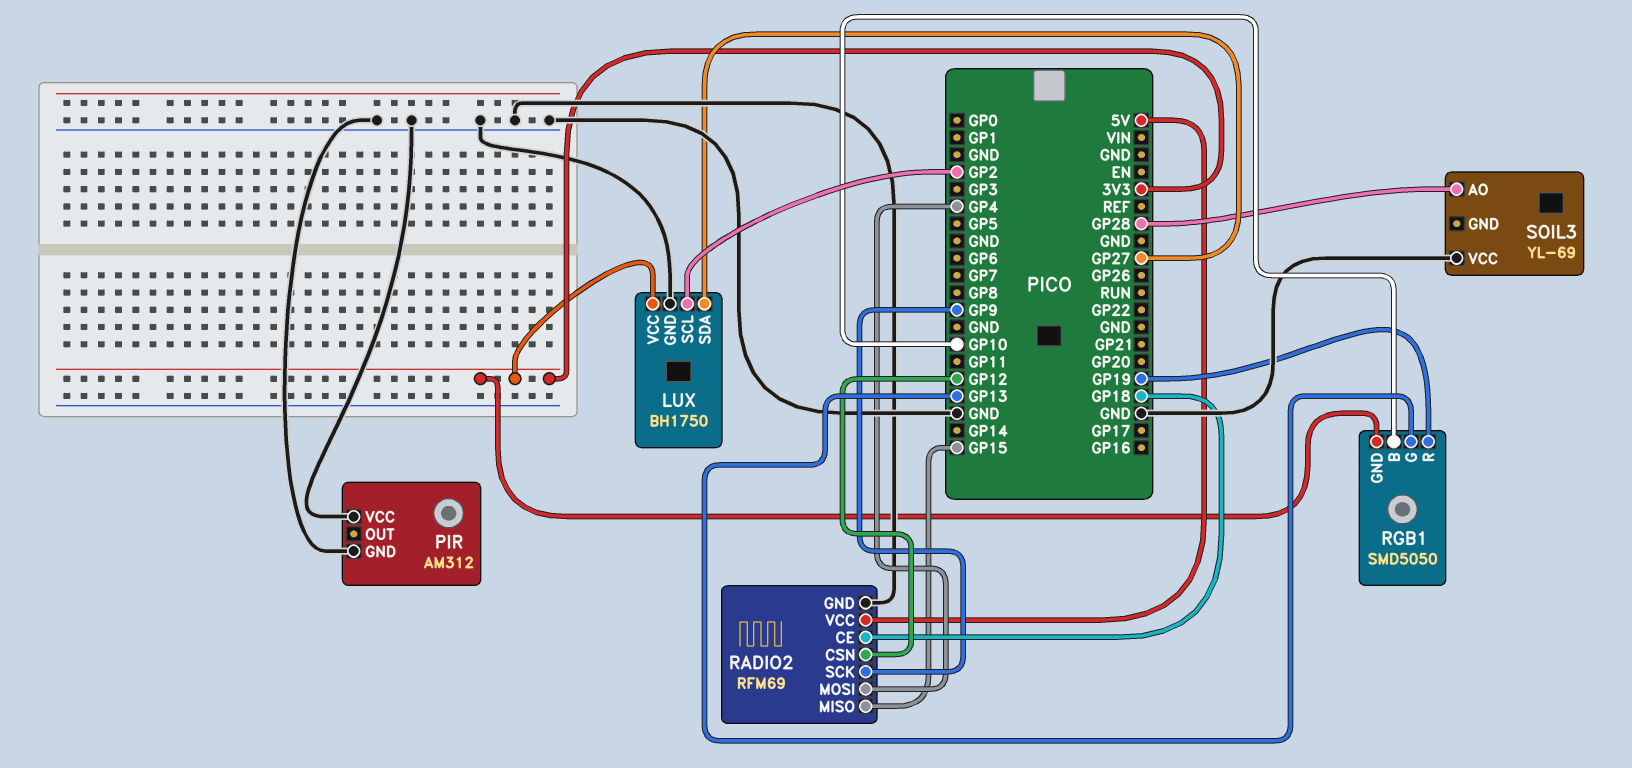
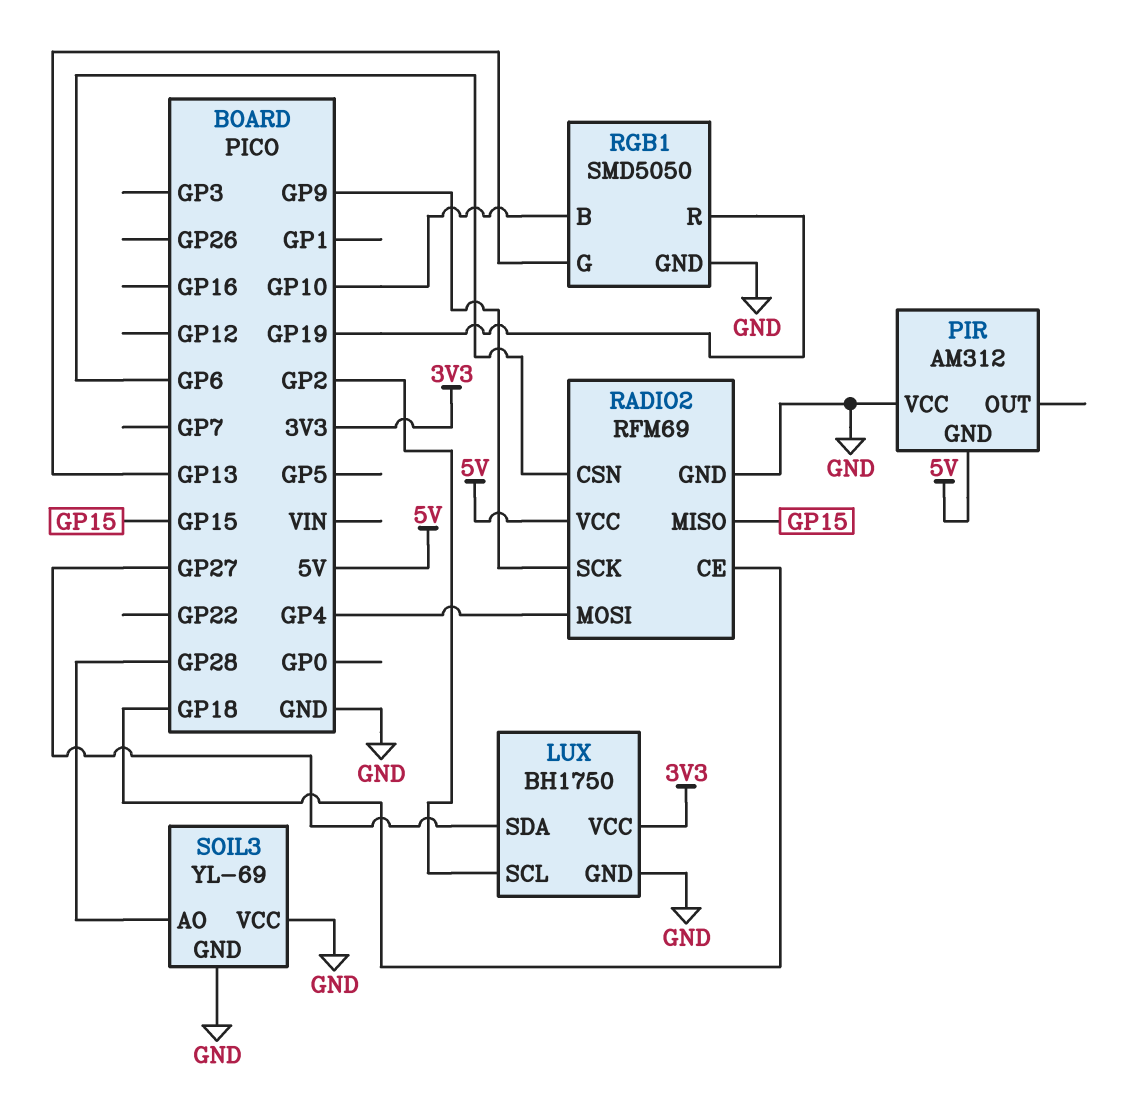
PIR pin GND: GND -> 5V
RADIO2 pin CSN: GP12 -> GP6
RGB1 pin GND: 3V3 -> GND
SOIL3 pin GND: none -> GND

